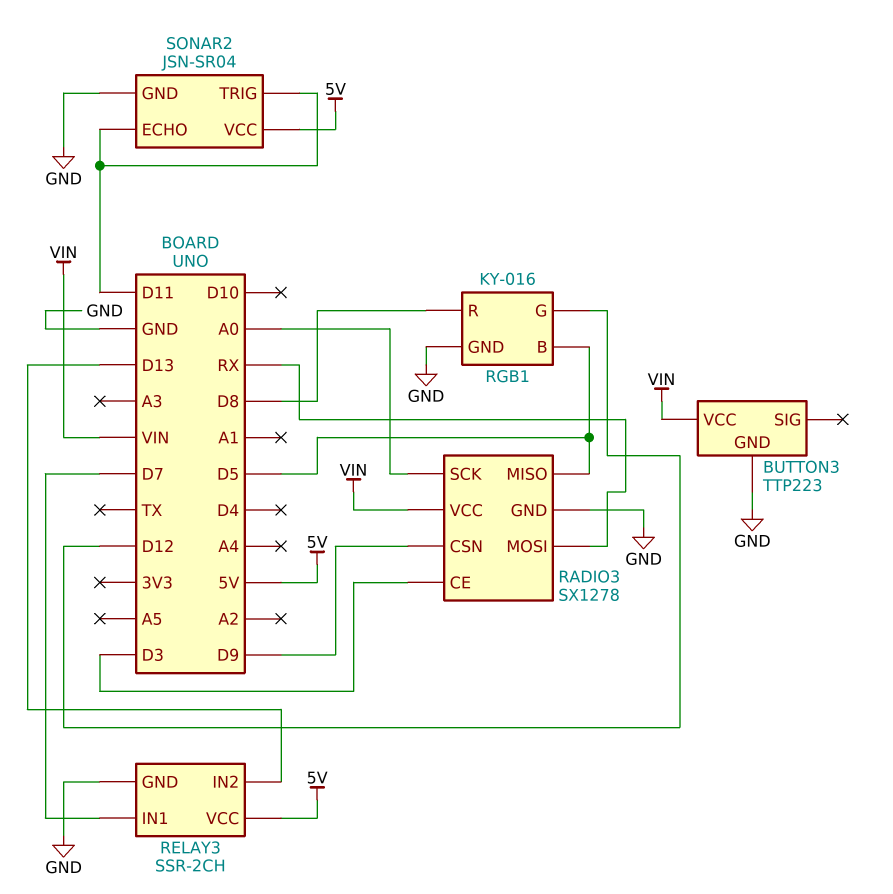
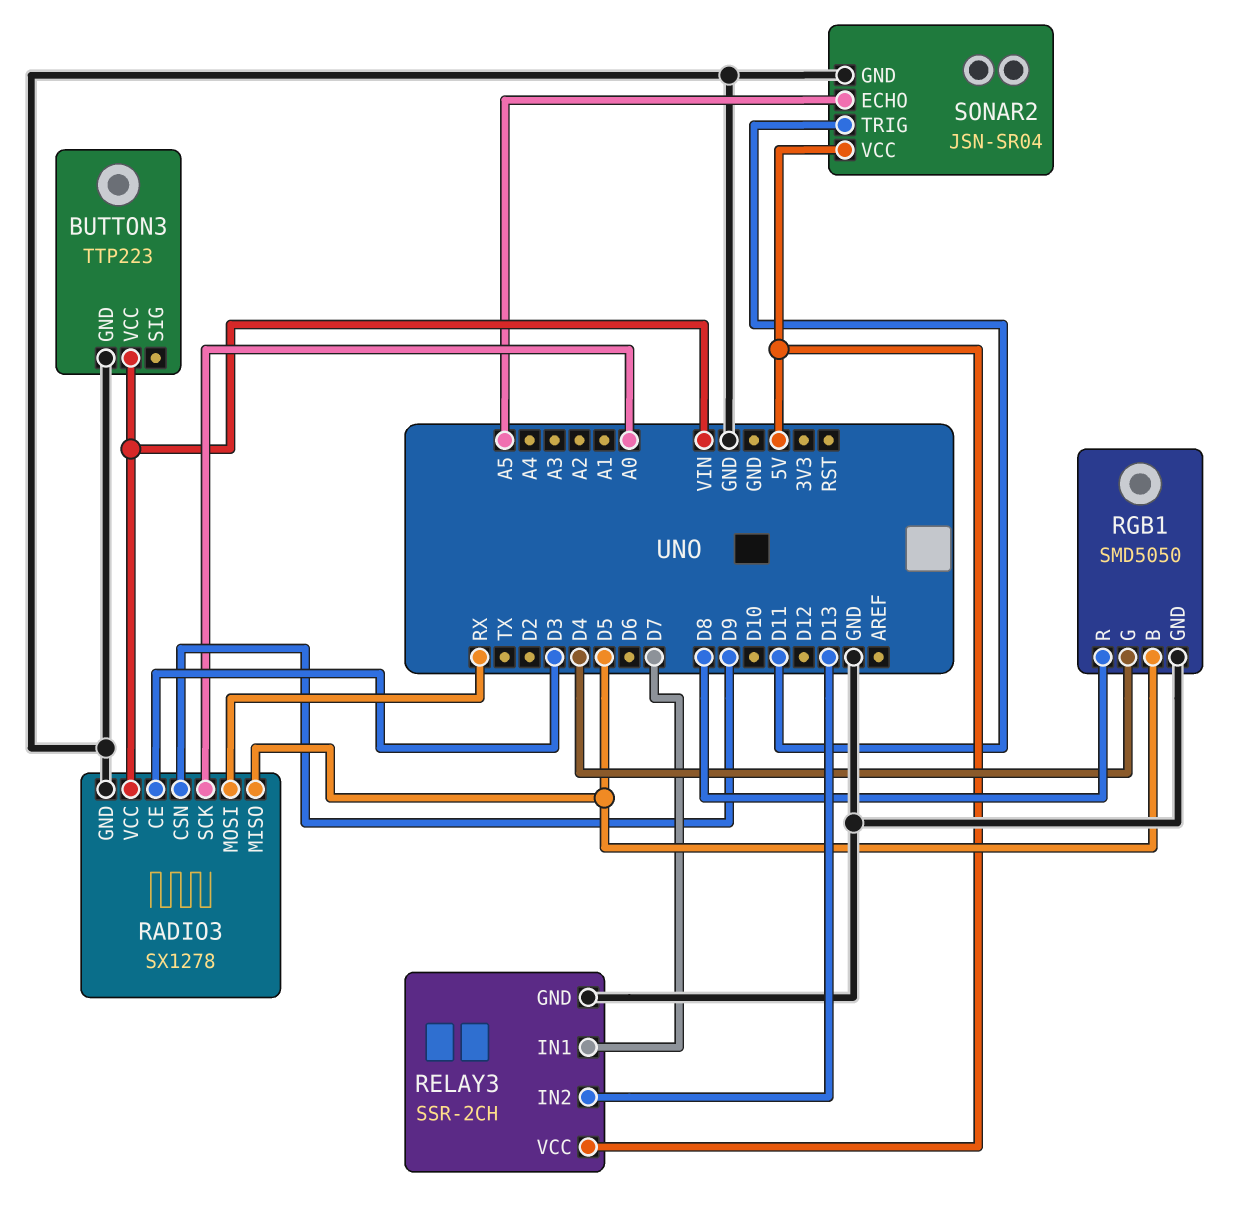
RGB1: KY-016 -> SMD5050
RGB1 pin G: D12 -> D4
SONAR2 pin ECHO: D11 -> A5

